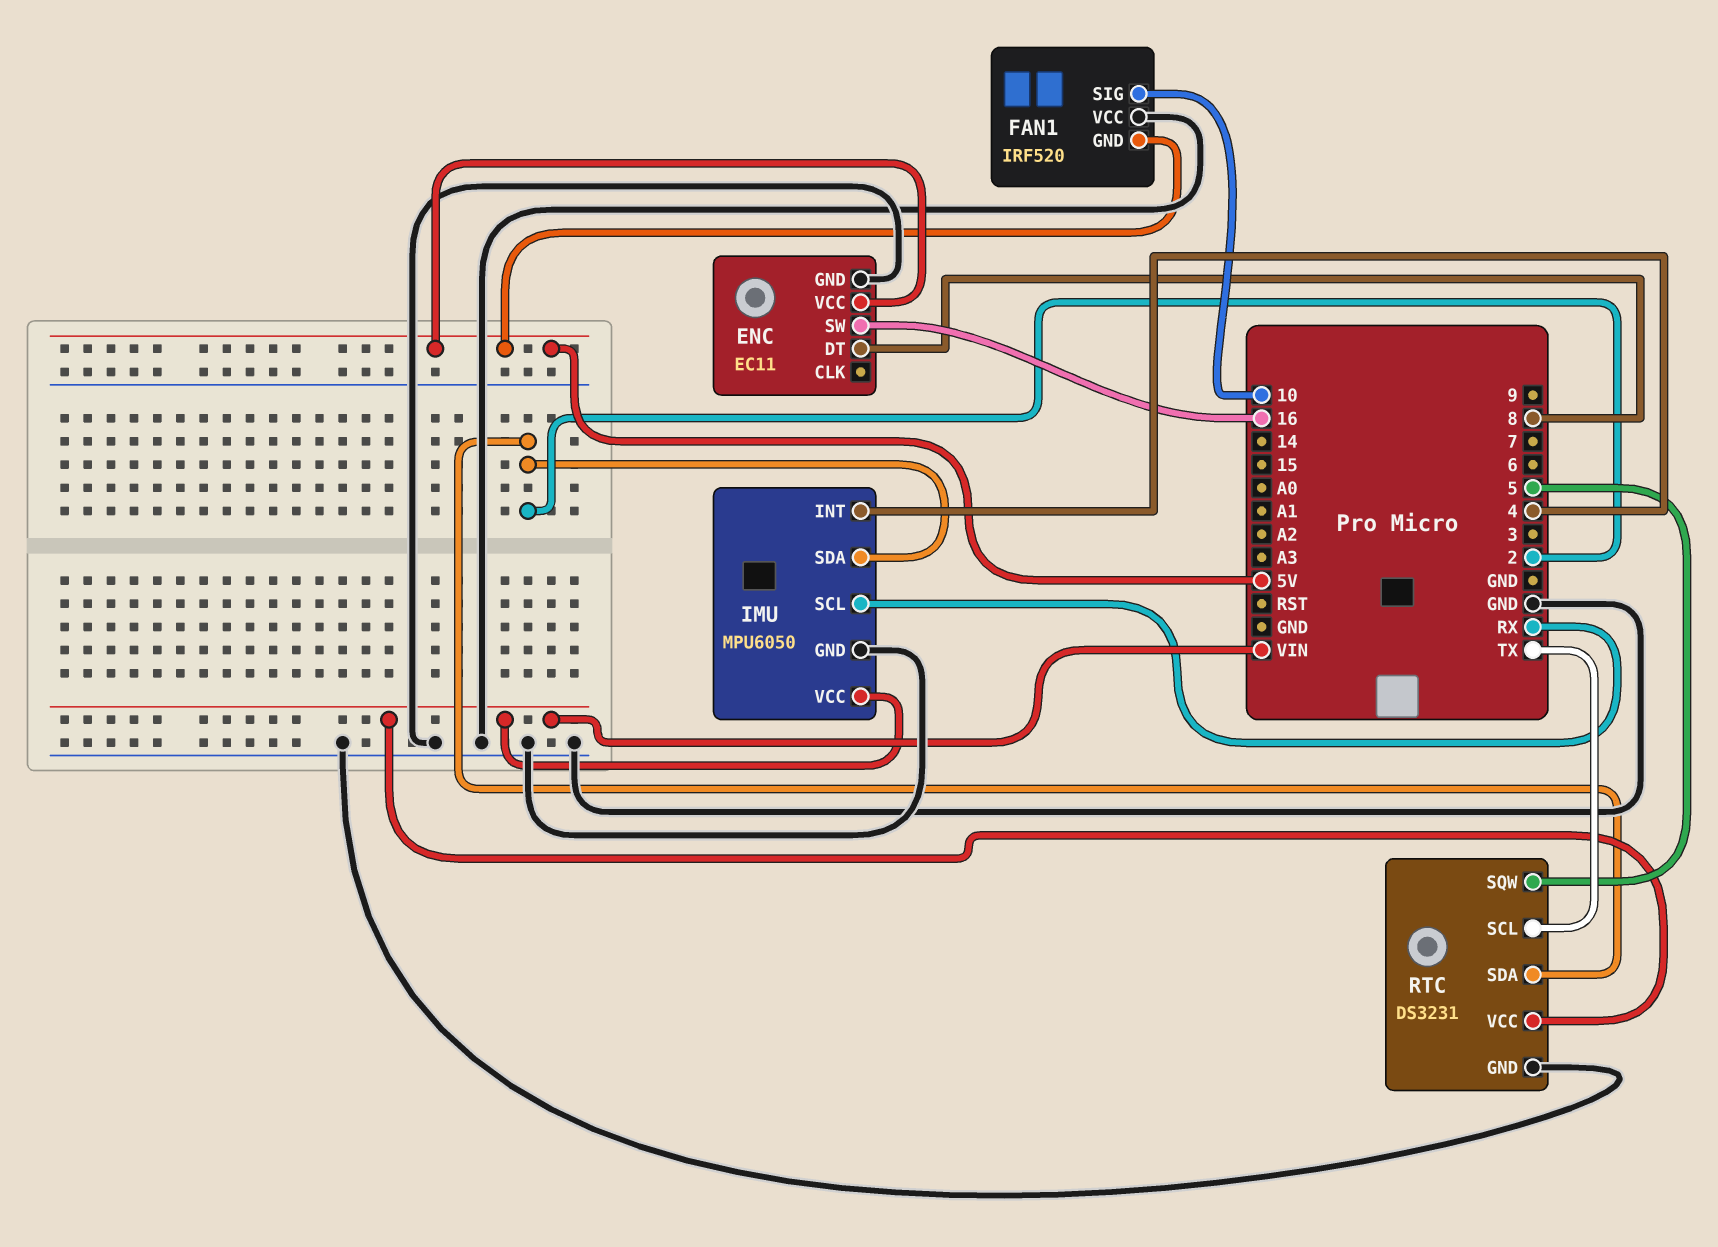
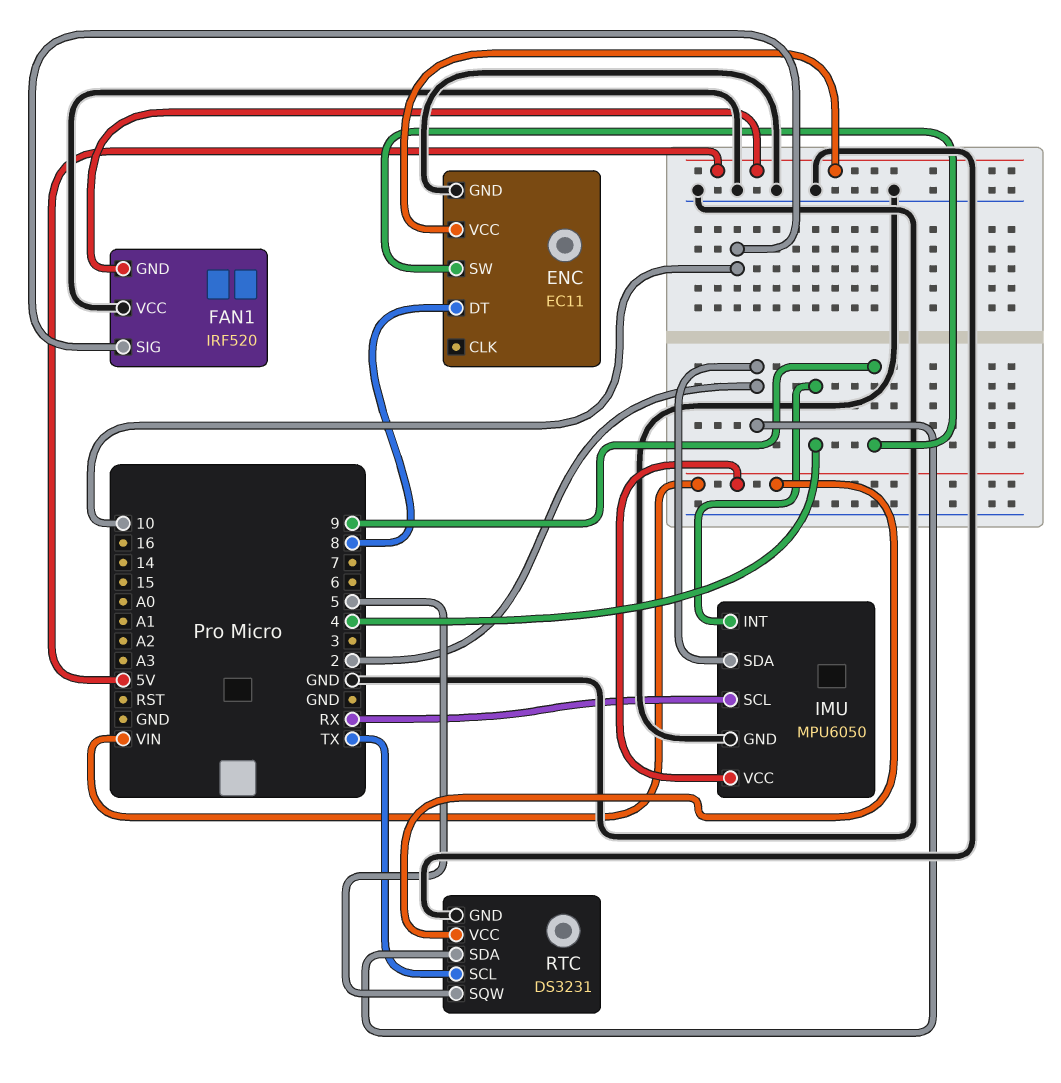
ENC pin SW: 16 -> 9

